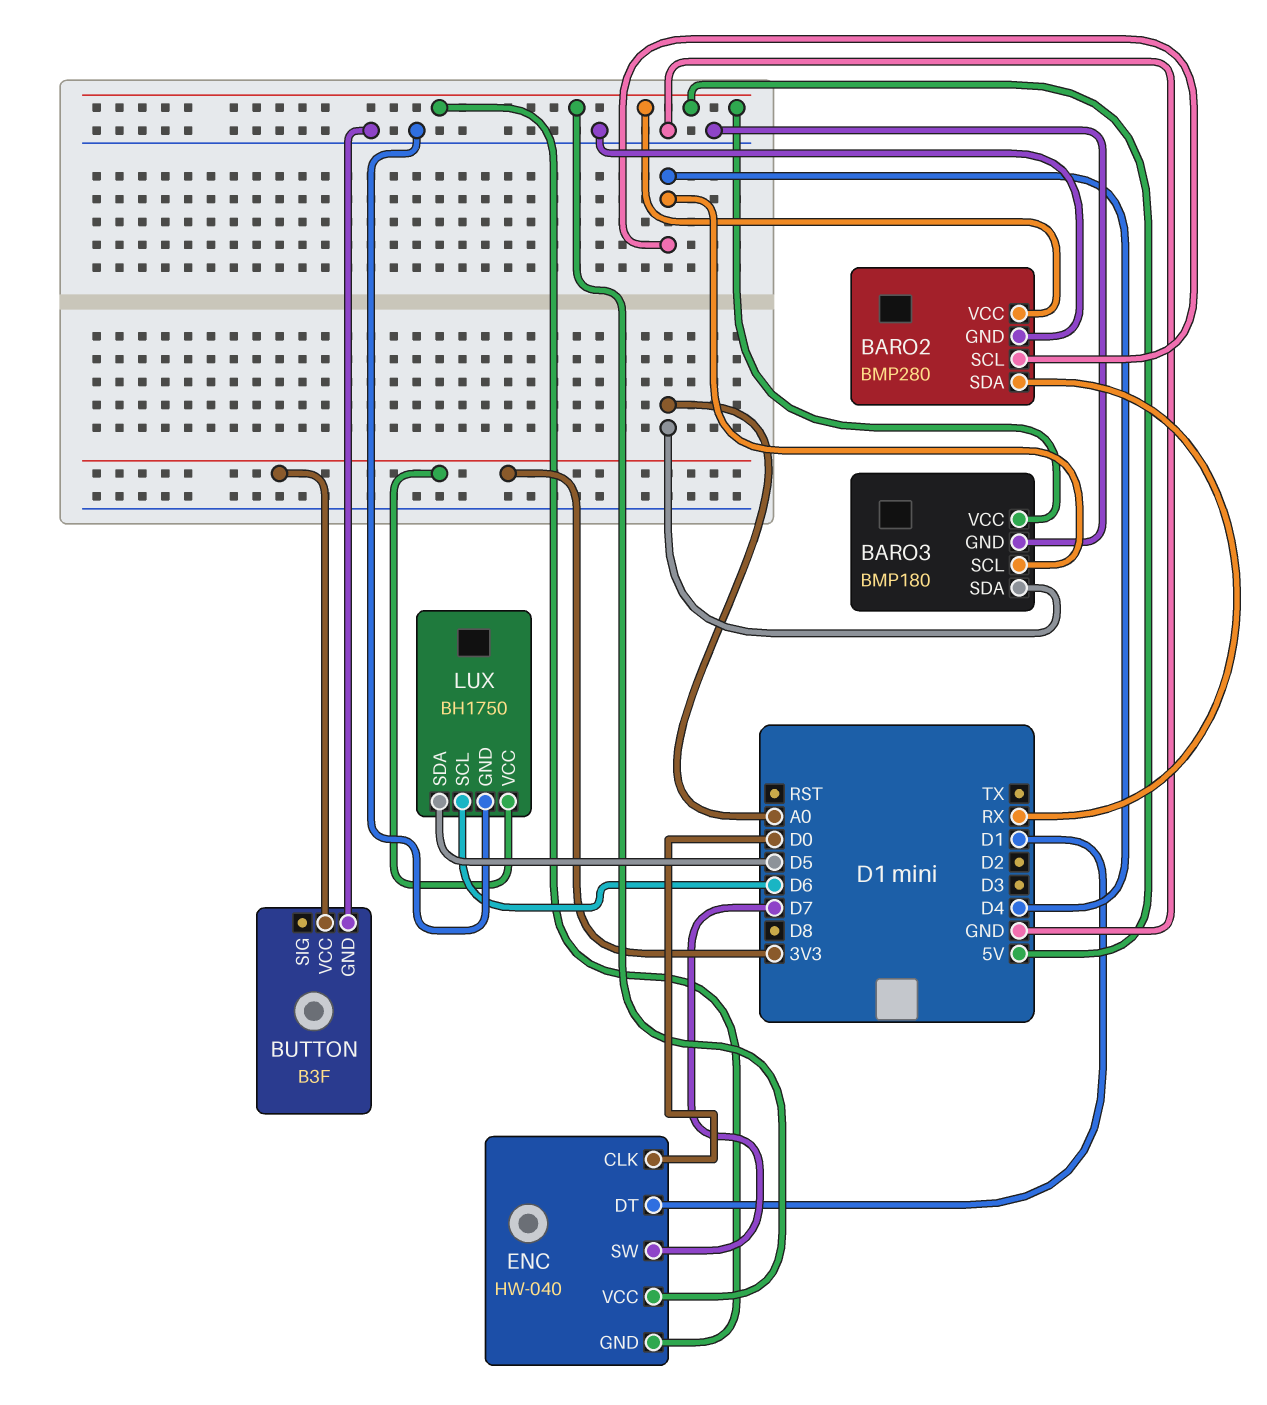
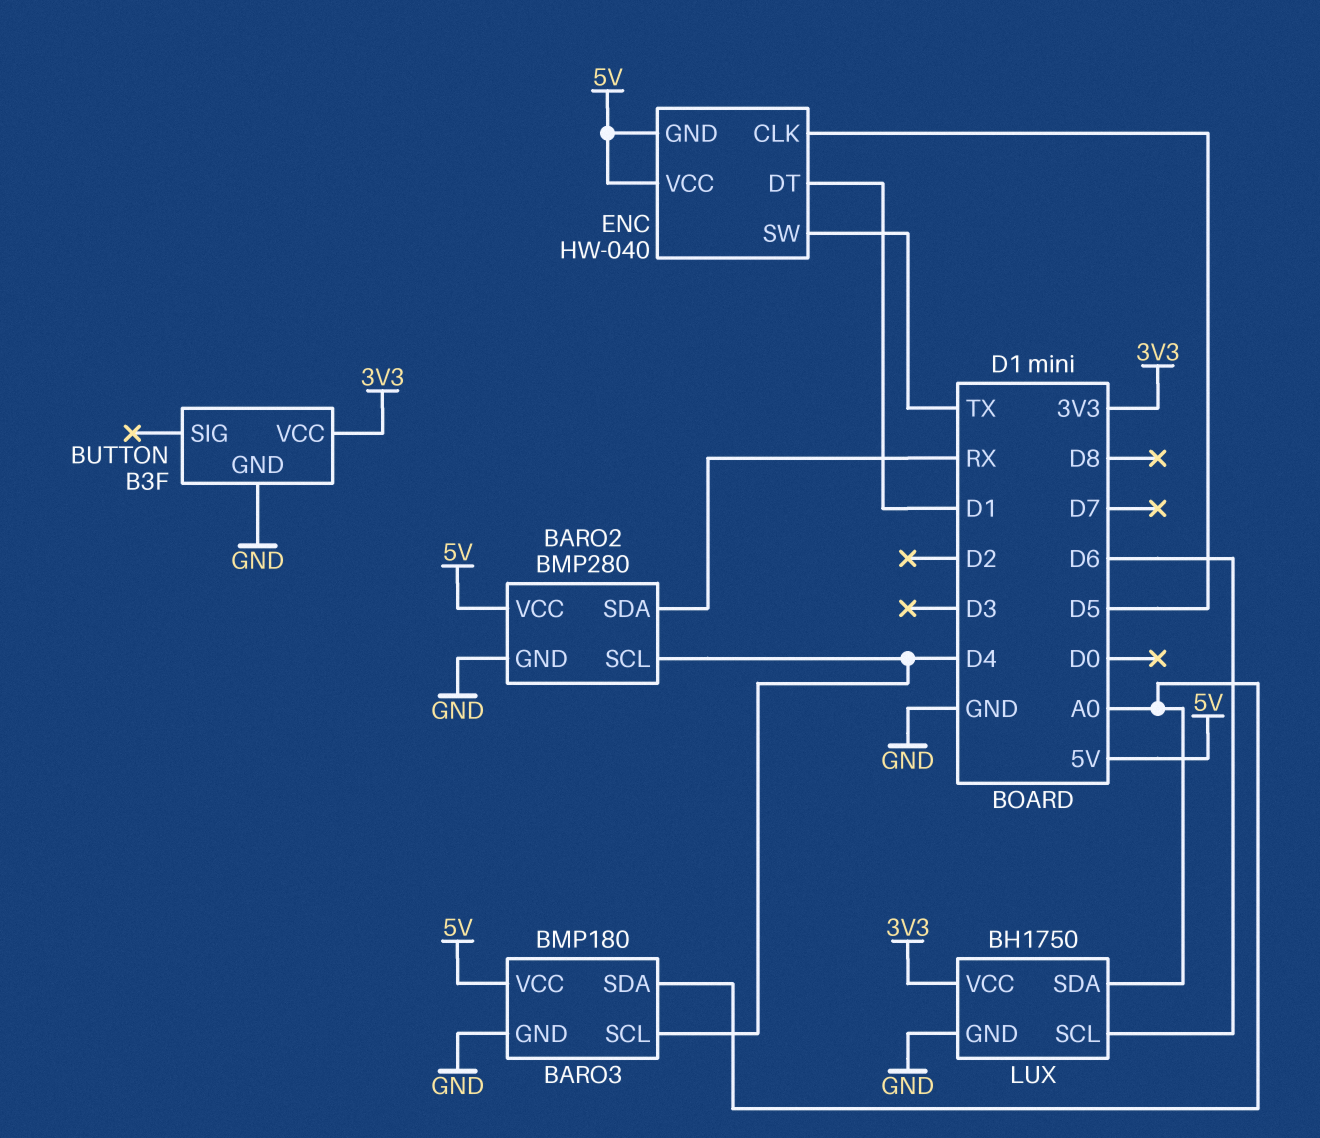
ENC pin CLK: D0 -> D5
ENC pin SW: D7 -> TX
LUX pin SDA: D5 -> A0

